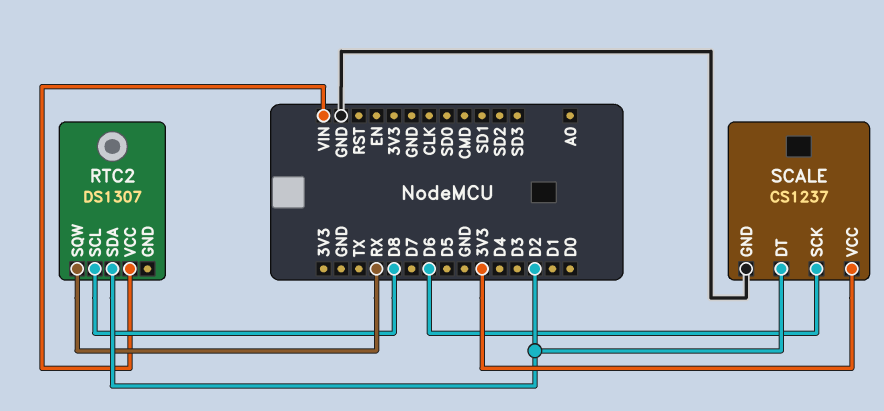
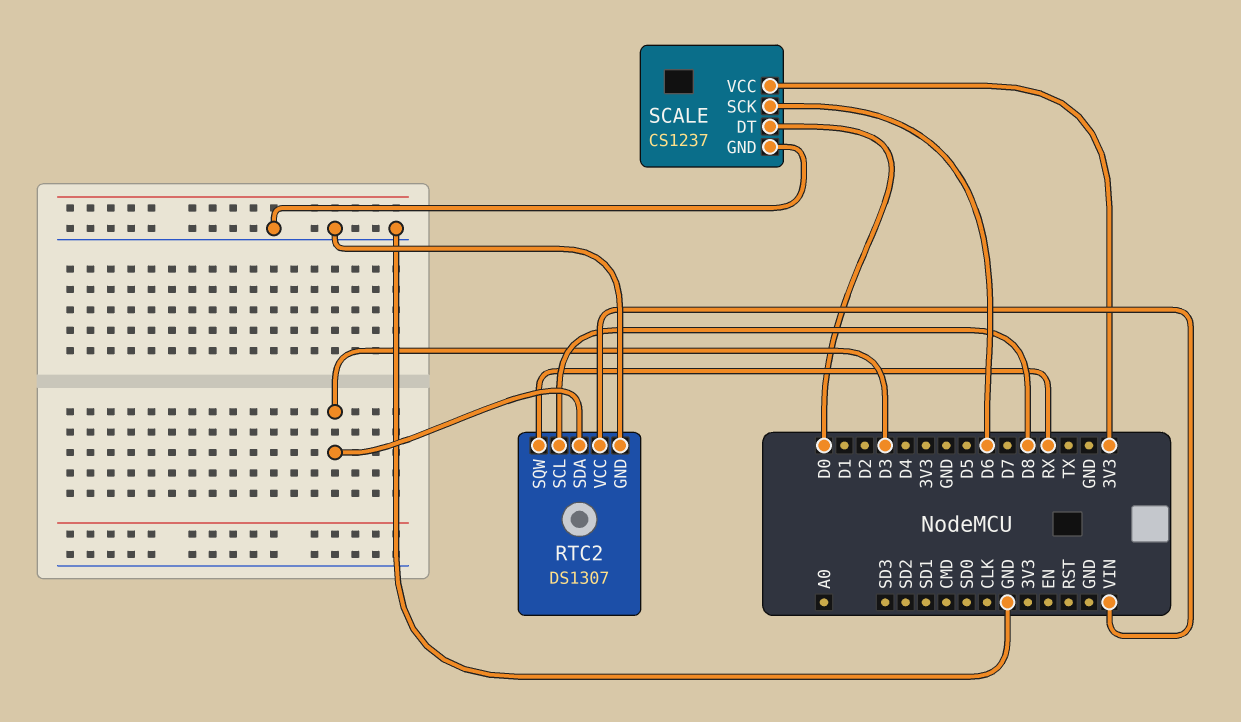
RTC2 pin GND: none -> GND
RTC2 pin SDA: D2 -> D3
SCALE pin DT: D2 -> D0

